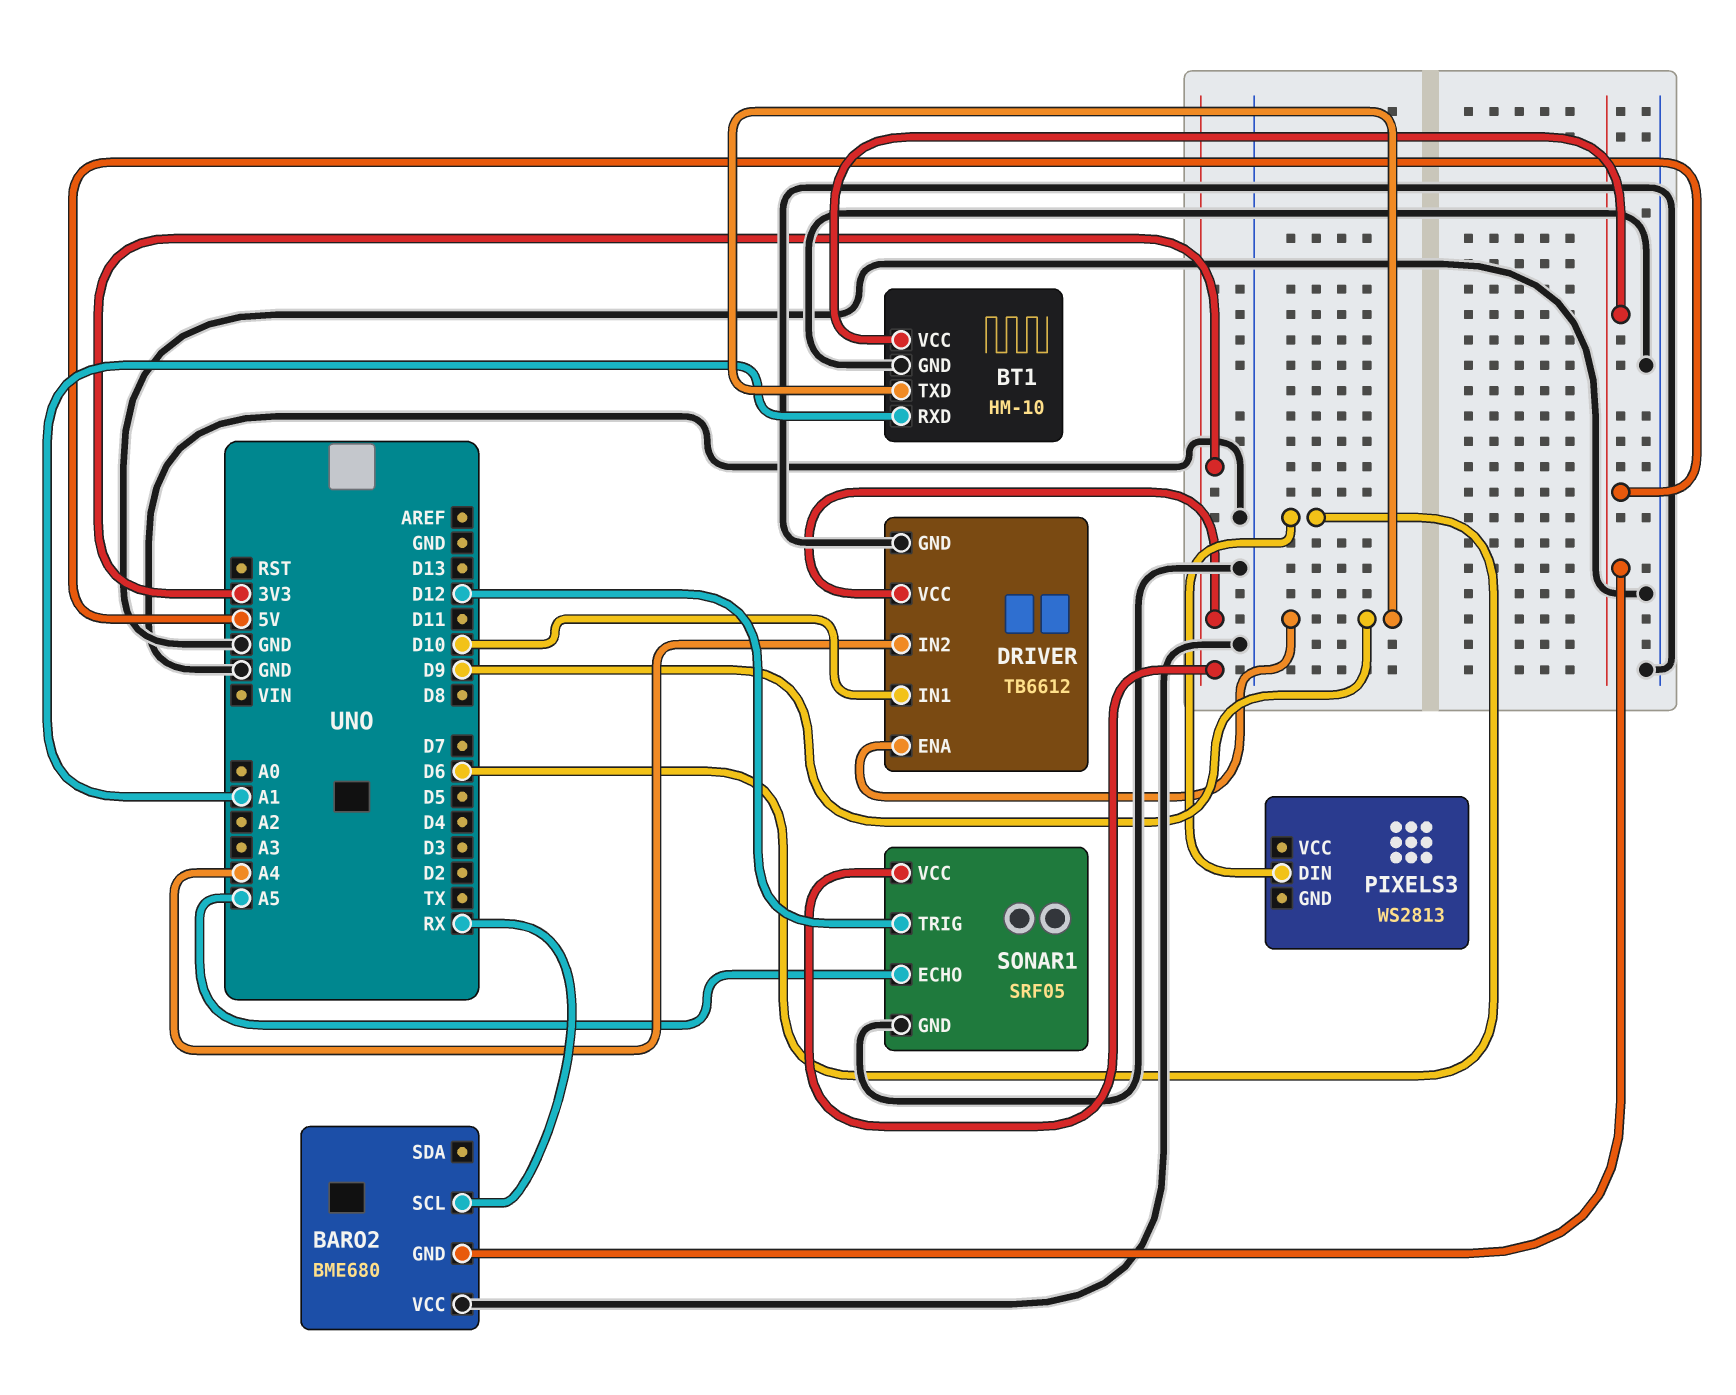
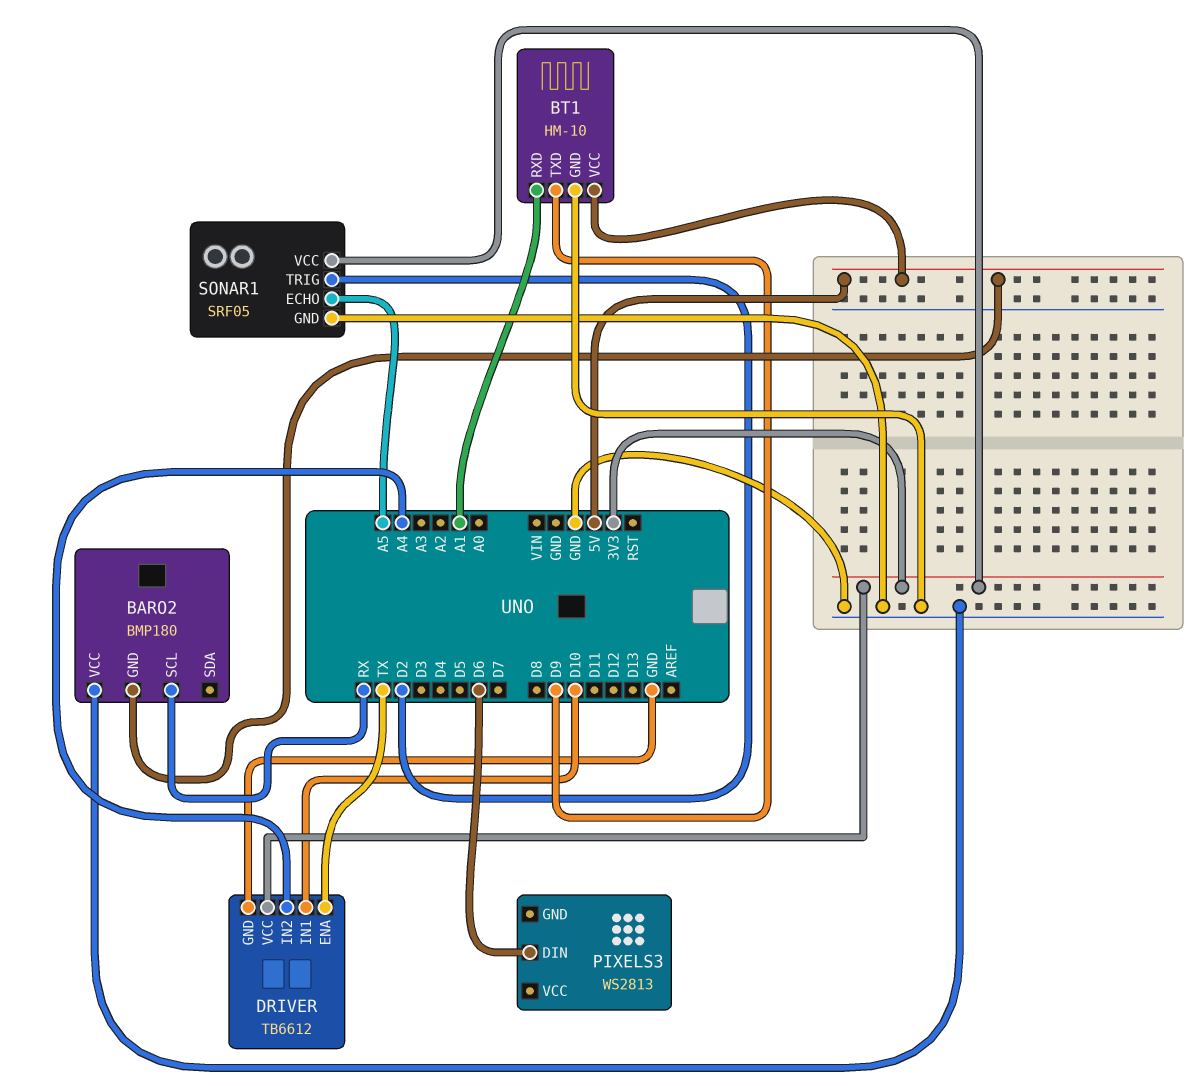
BARO2: BME680 -> BMP180
DRIVER pin ENA: D9 -> TX
SONAR1 pin TRIG: D12 -> D2

